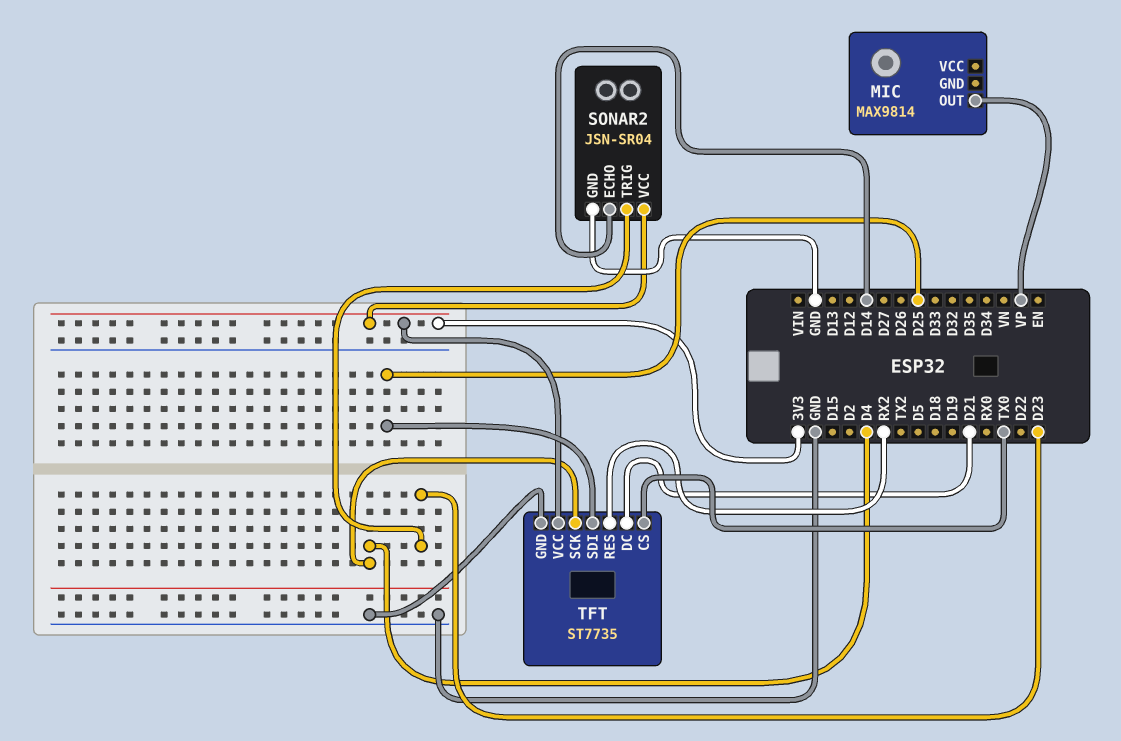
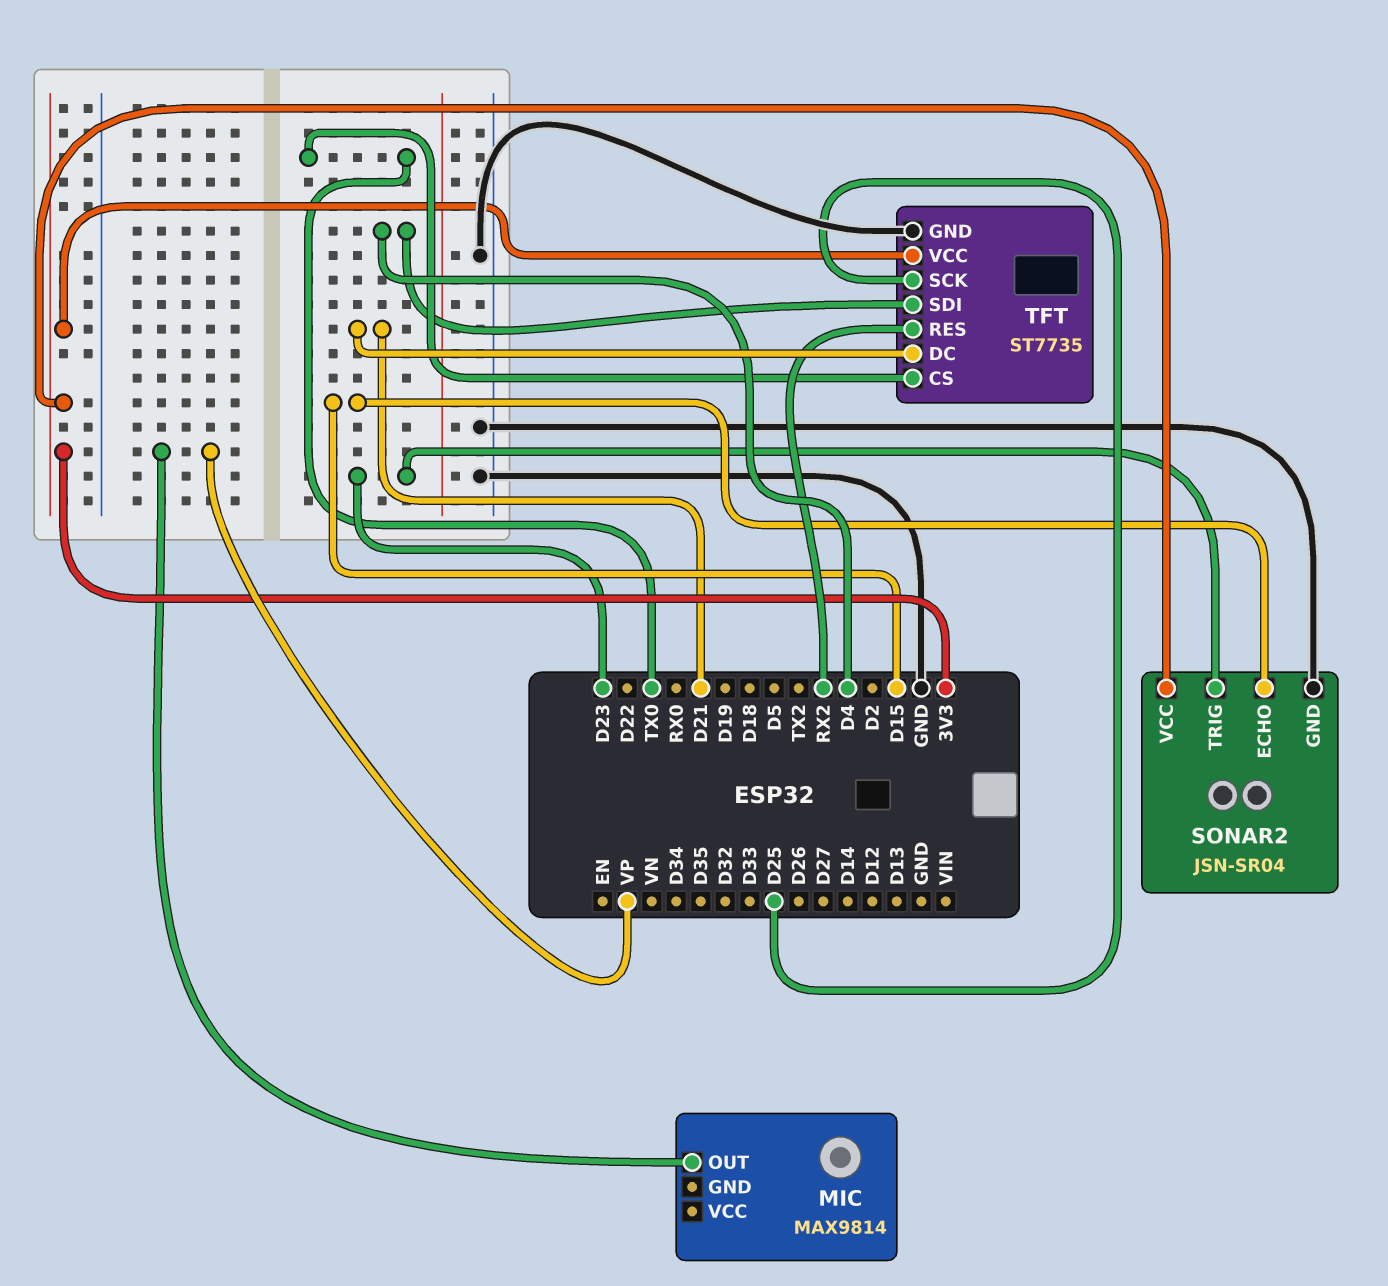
SONAR2 pin ECHO: D14 -> D15
TFT pin SCK: D4 -> D25
TFT pin SDI: D25 -> D4

